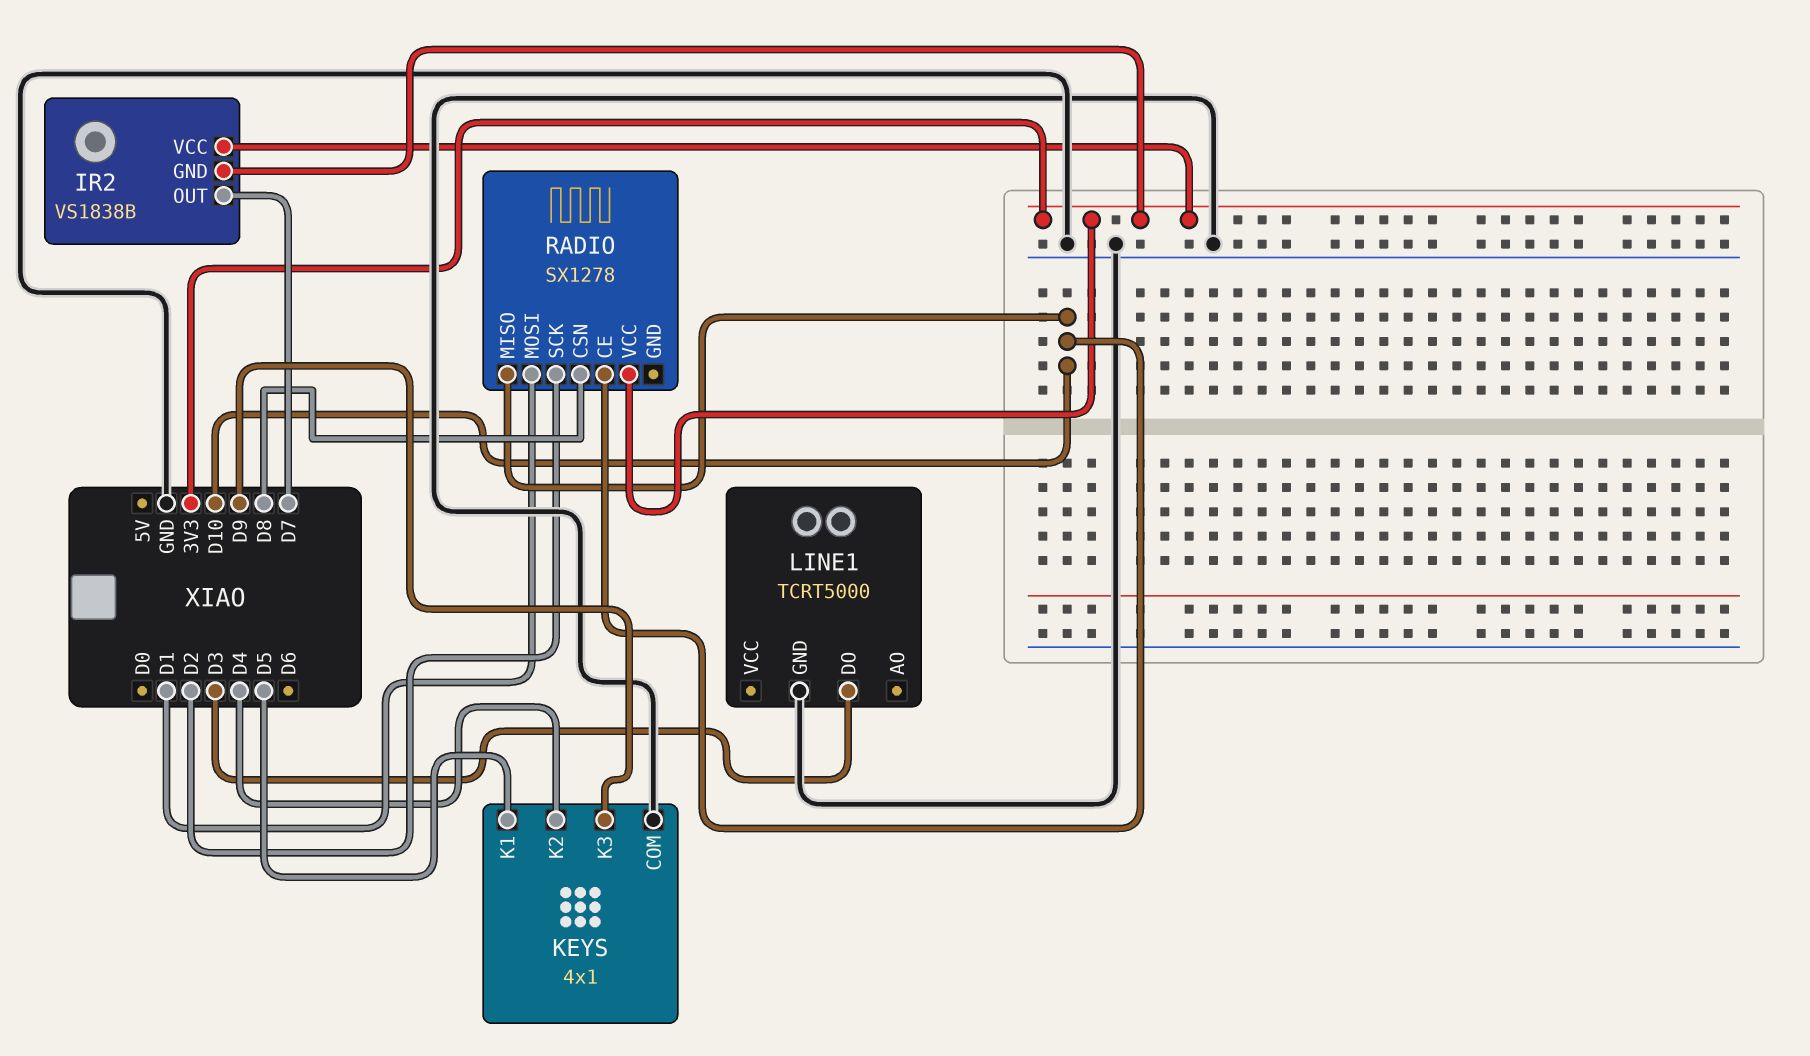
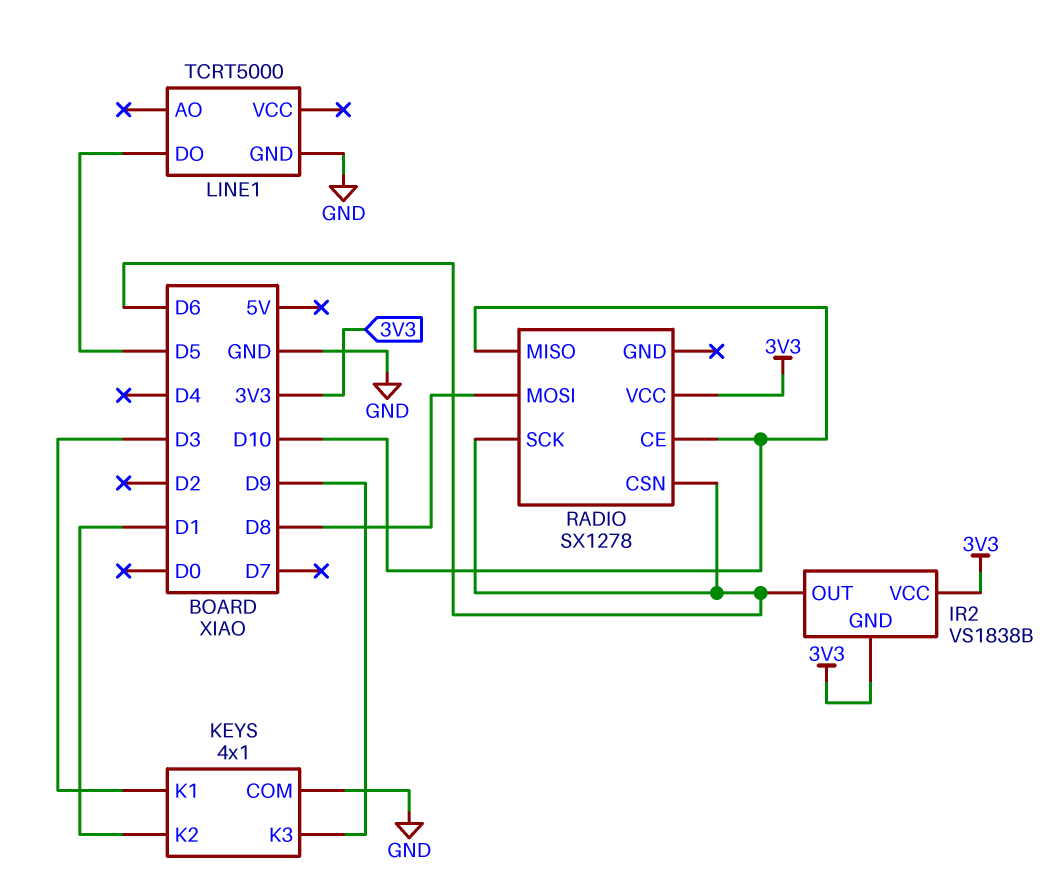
IR2 pin OUT: D7 -> D6
KEYS pin K1: D5 -> D3
KEYS pin K2: D4 -> D1
LINE1 pin DO: D3 -> D5
RADIO pin CSN: D8 -> D6
RADIO pin MOSI: D1 -> D8
RADIO pin SCK: D2 -> D6

